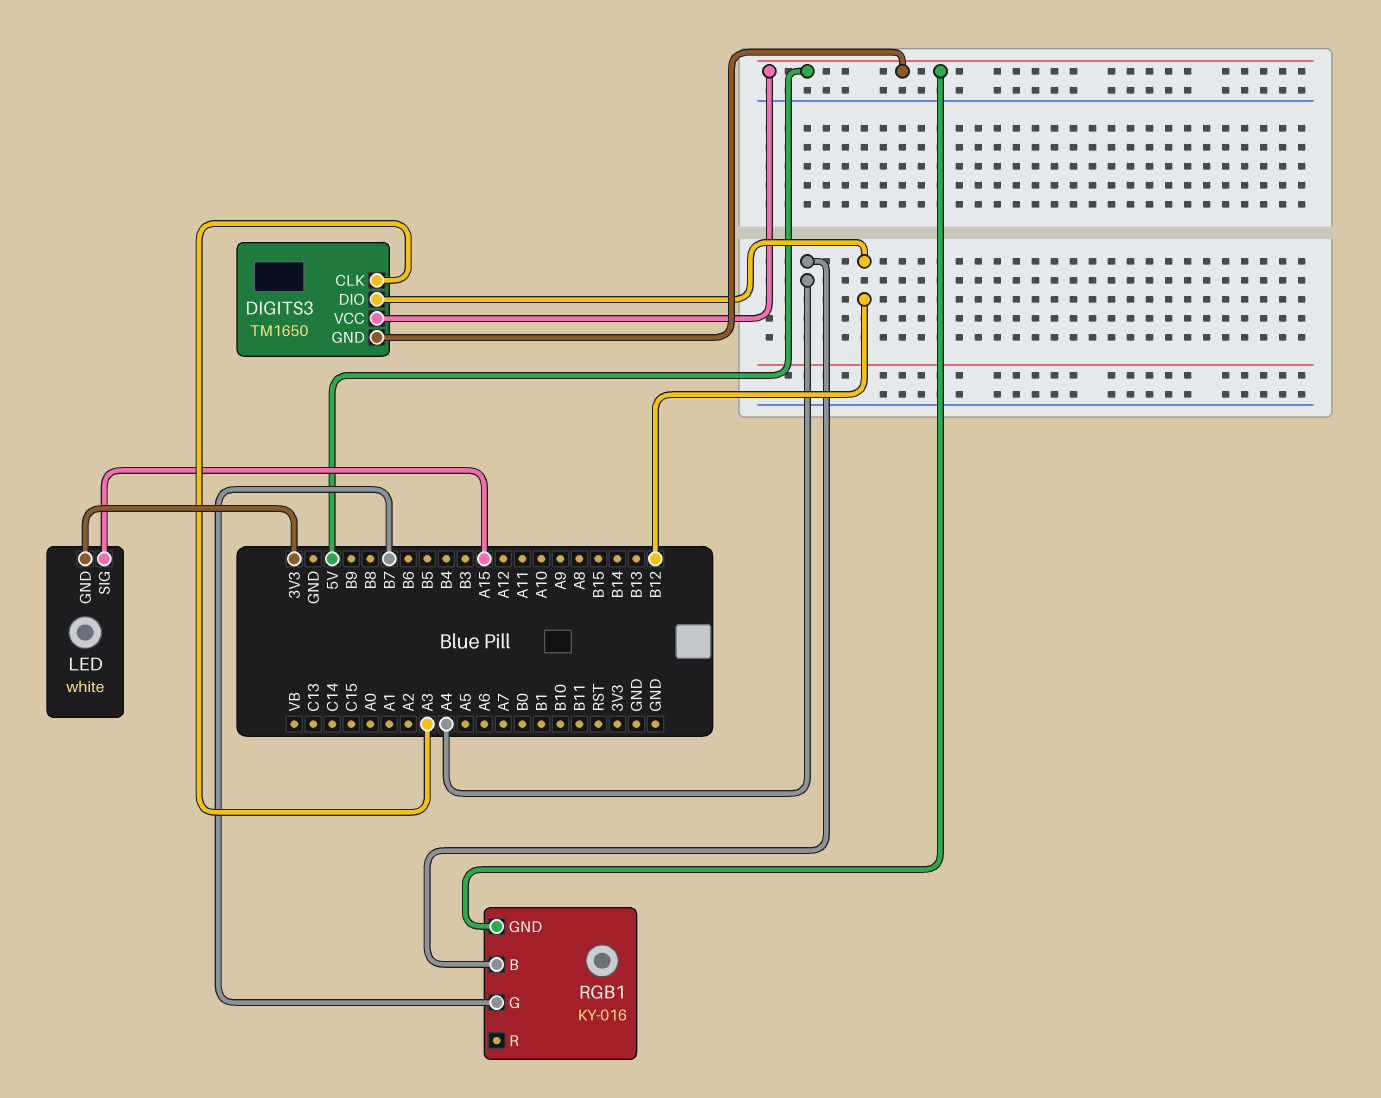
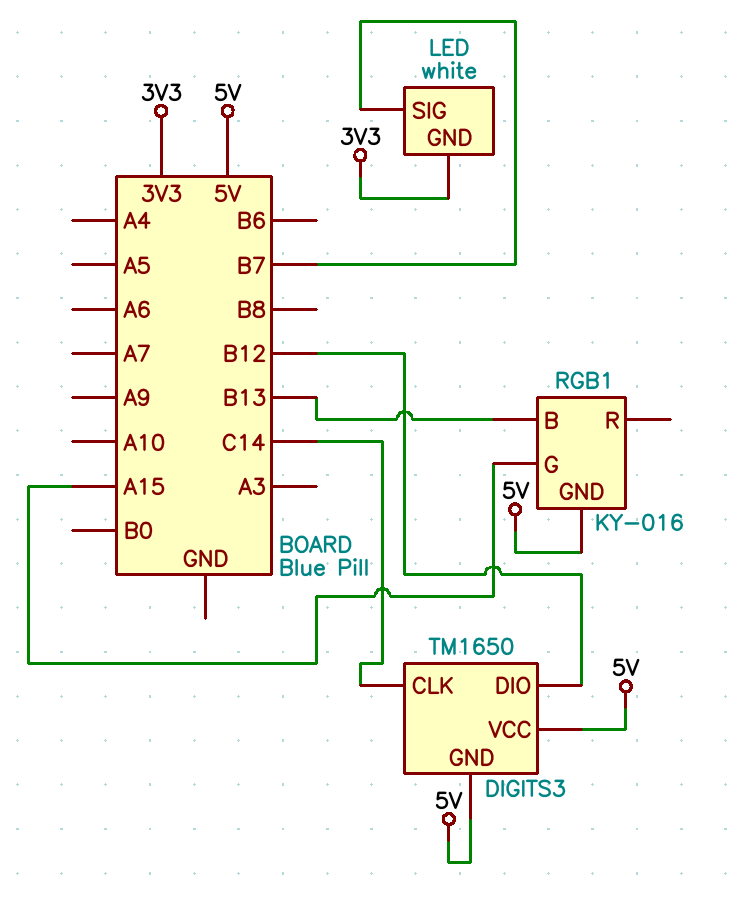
DIGITS3 pin CLK: A3 -> C14
LED pin SIG: A15 -> B7
RGB1 pin B: A4 -> B13
RGB1 pin G: B7 -> A15

